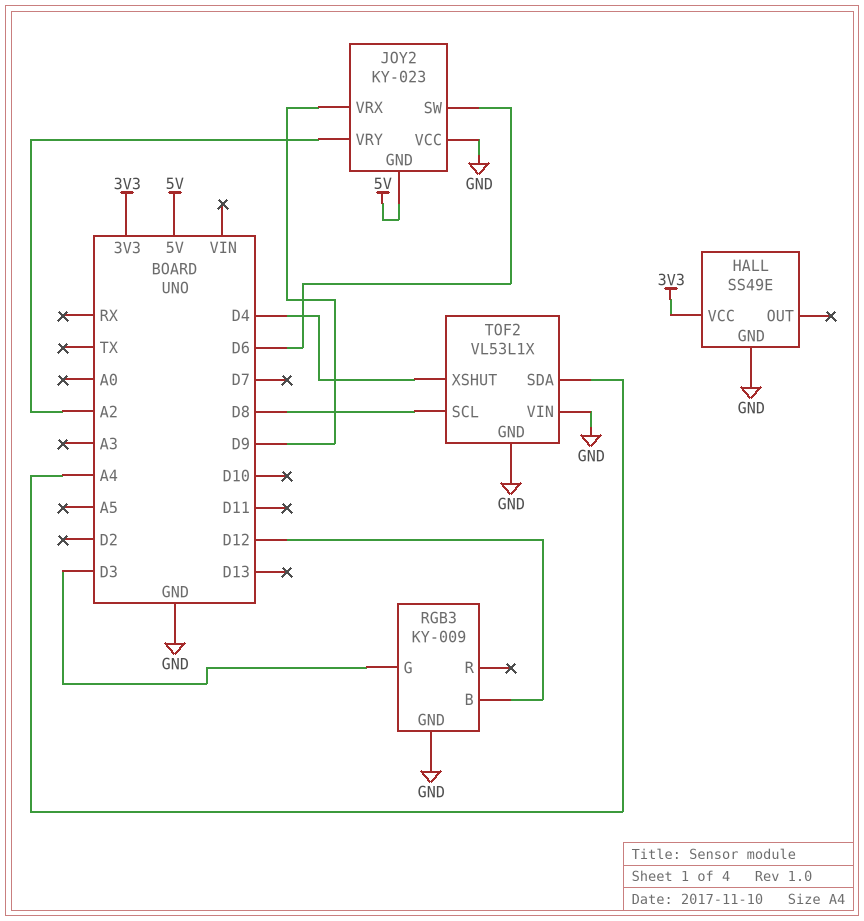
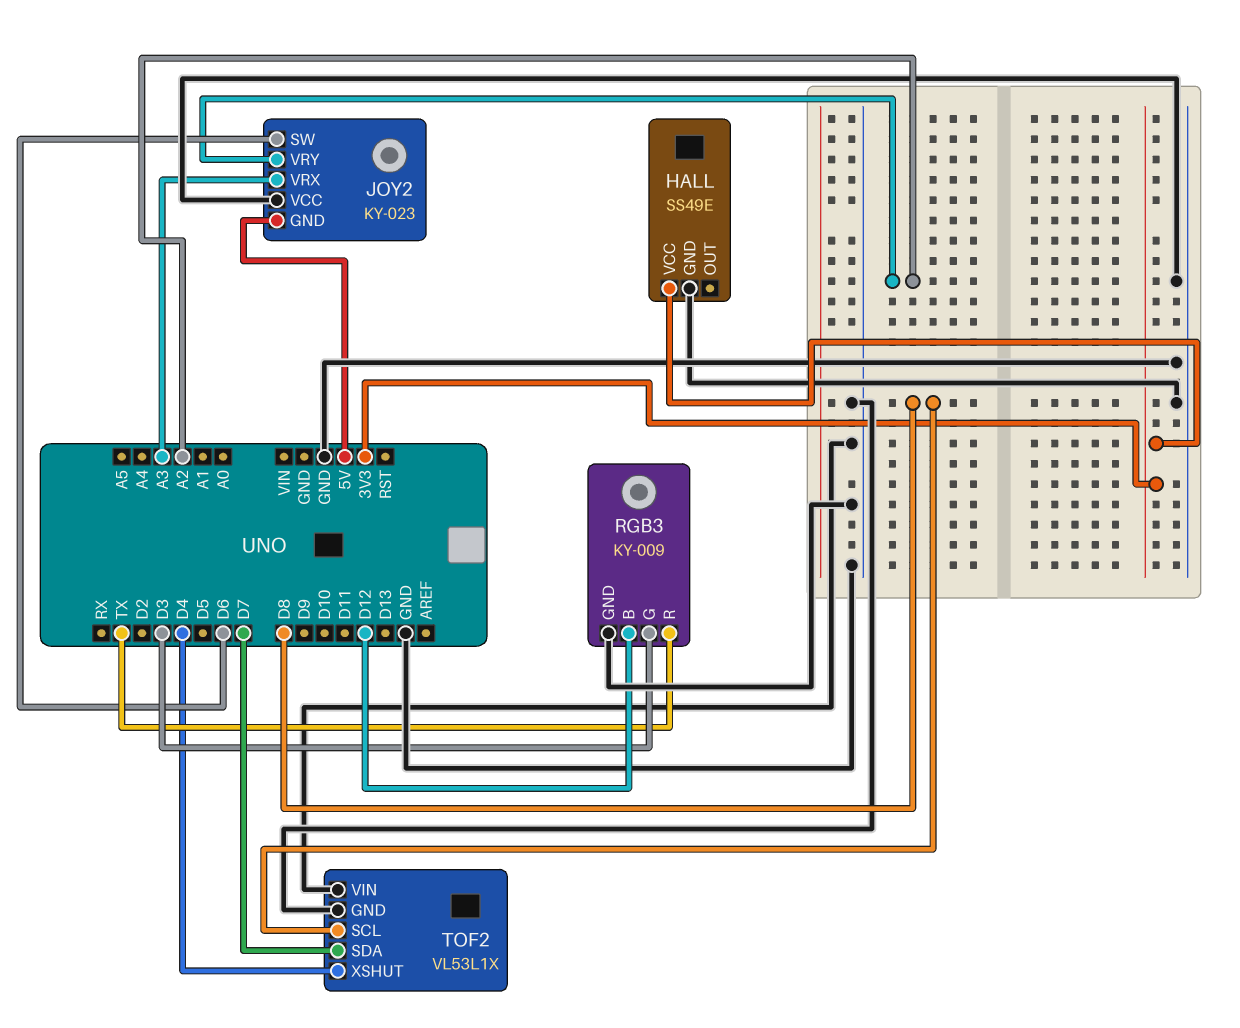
JOY2 pin VRX: D9 -> A3
RGB3 pin R: none -> TX
TOF2 pin SDA: A4 -> D7

